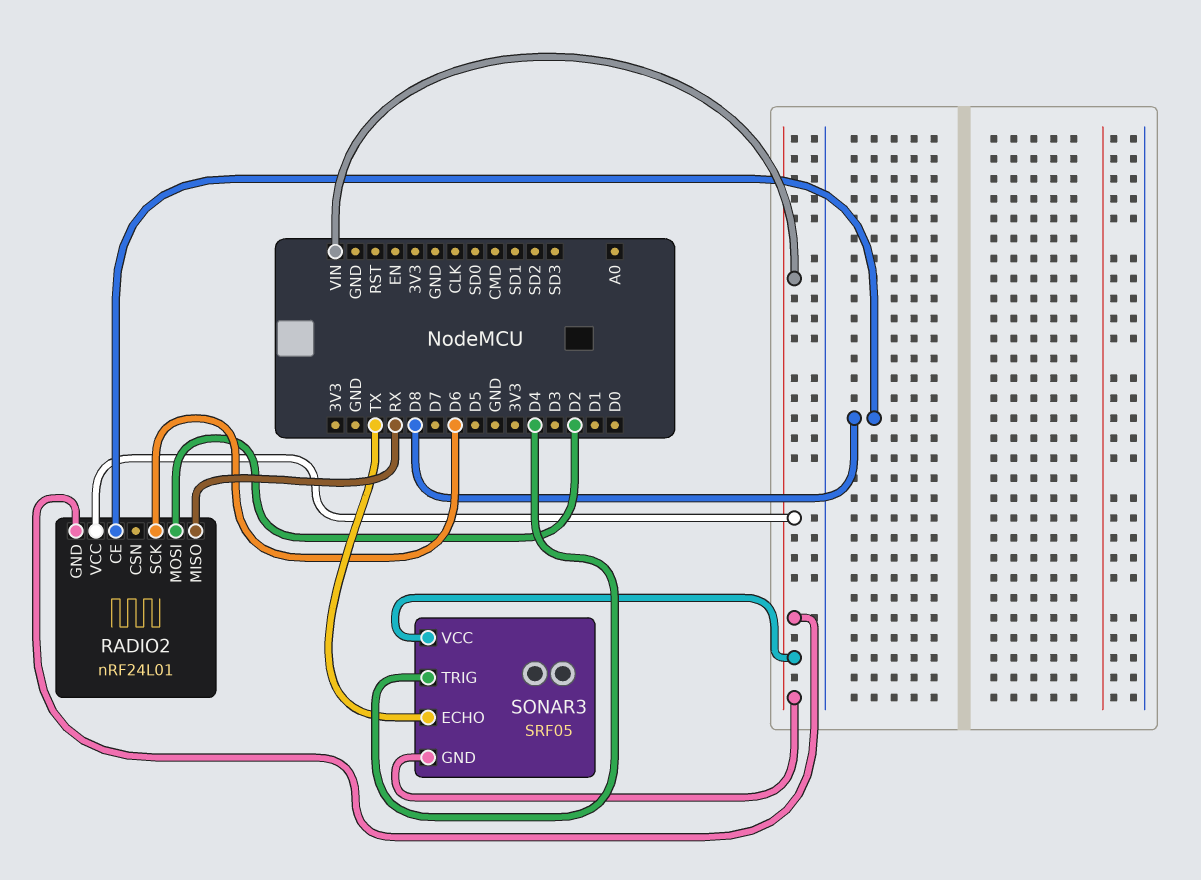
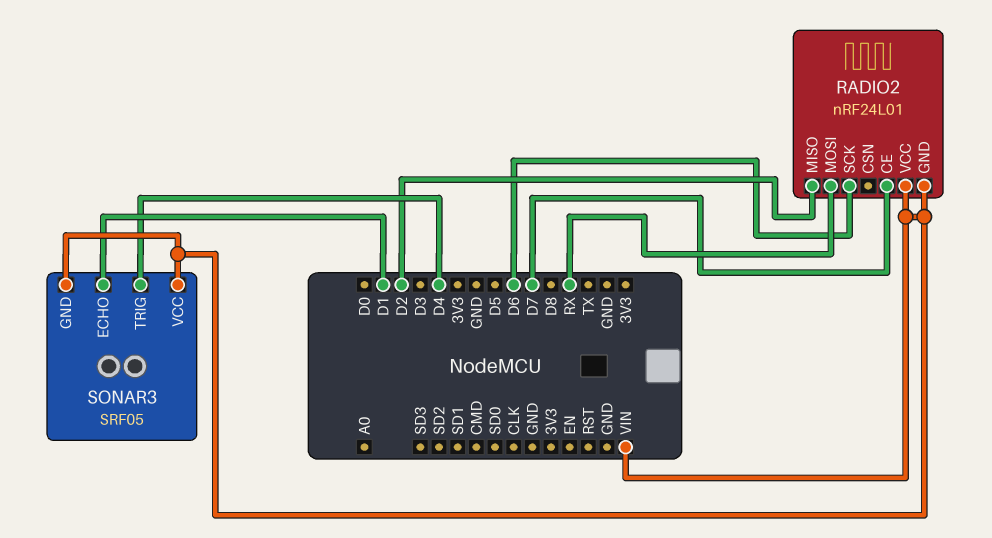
RADIO2 pin CE: D8 -> D7
RADIO2 pin MISO: RX -> D2
RADIO2 pin MOSI: D2 -> RX
SONAR3 pin ECHO: TX -> D1

